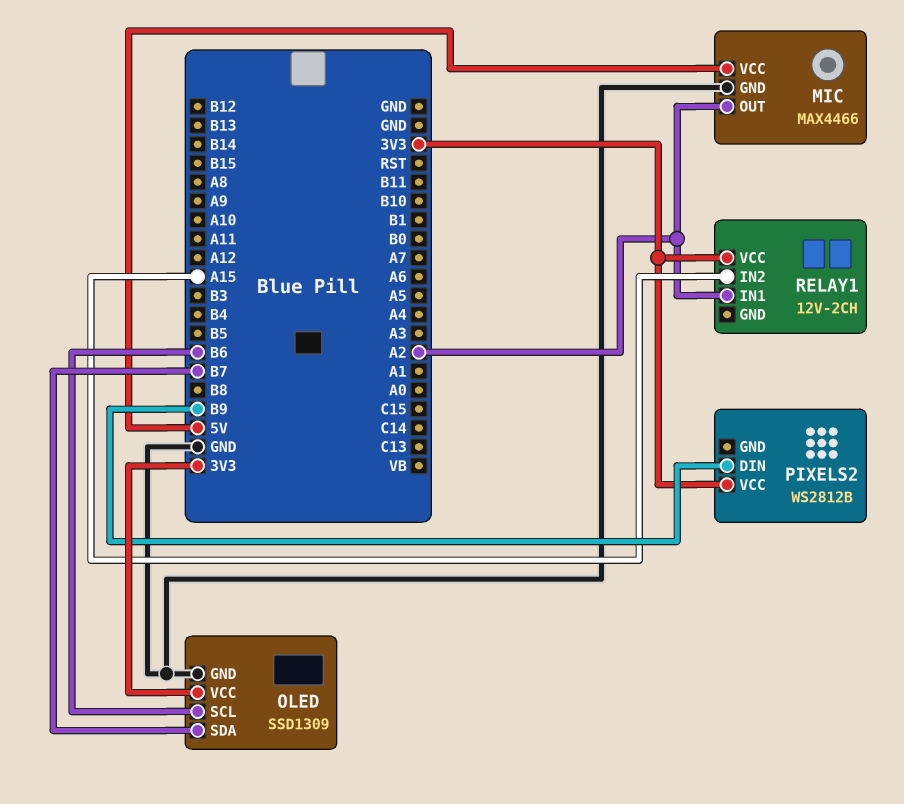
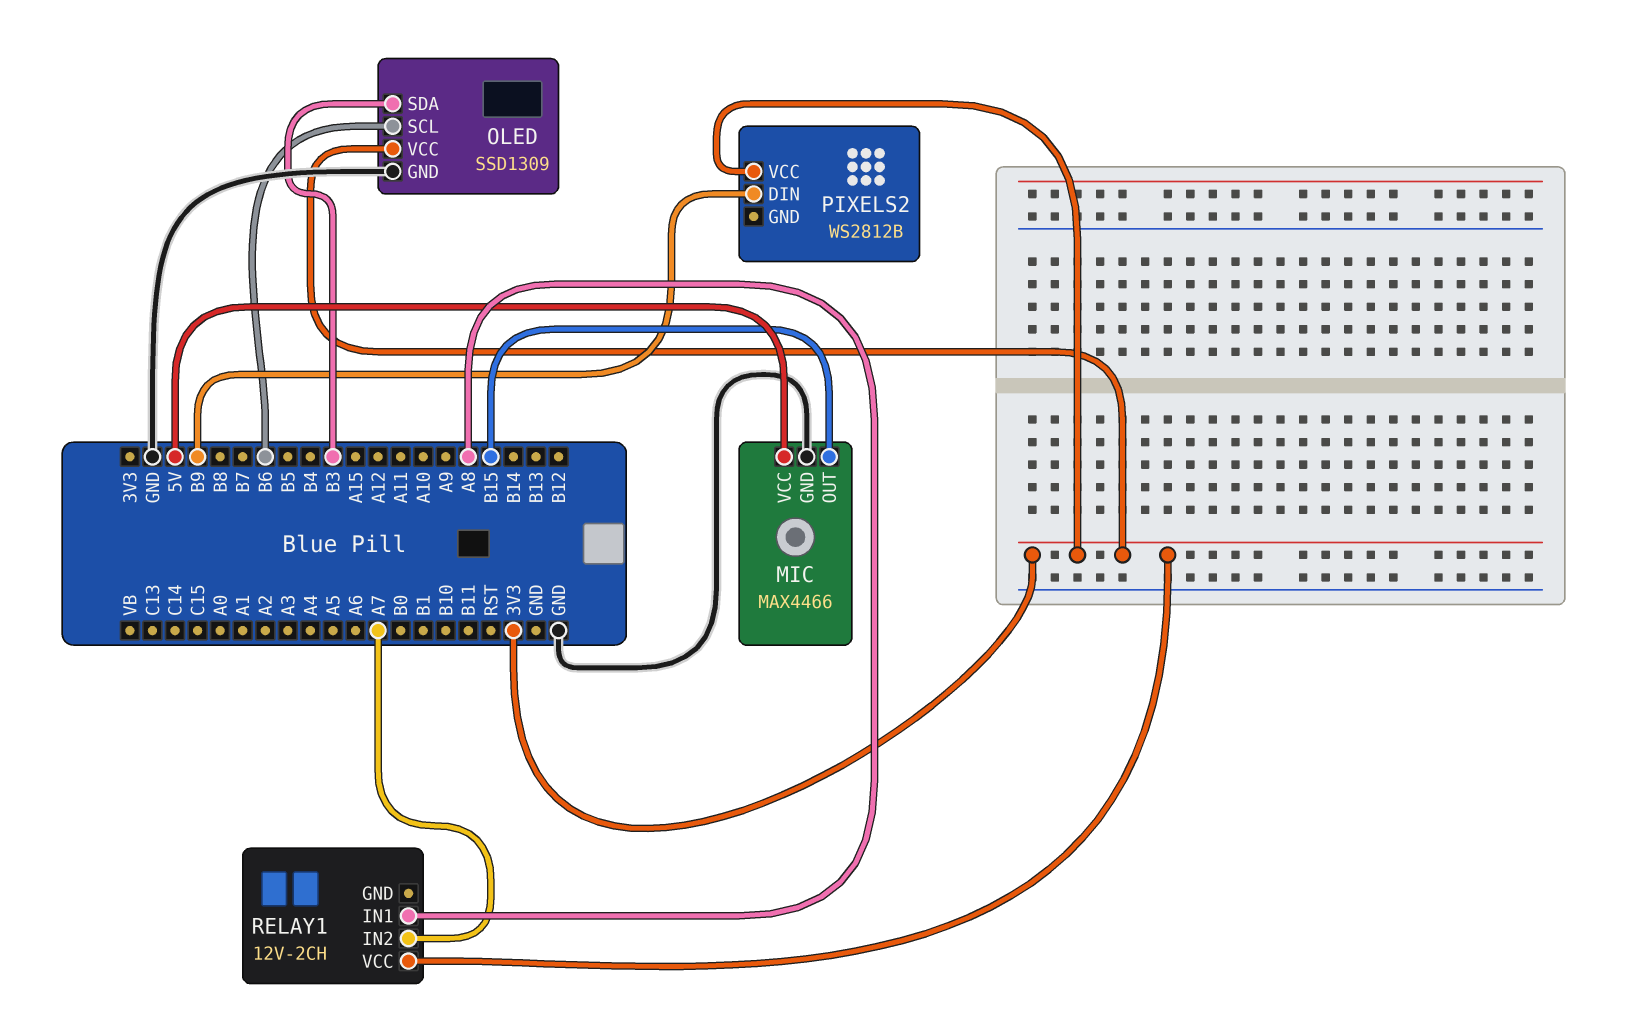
MIC pin OUT: A2 -> B15
OLED pin SDA: B7 -> B3
RELAY1 pin IN1: A2 -> A8
RELAY1 pin IN2: A15 -> A7

